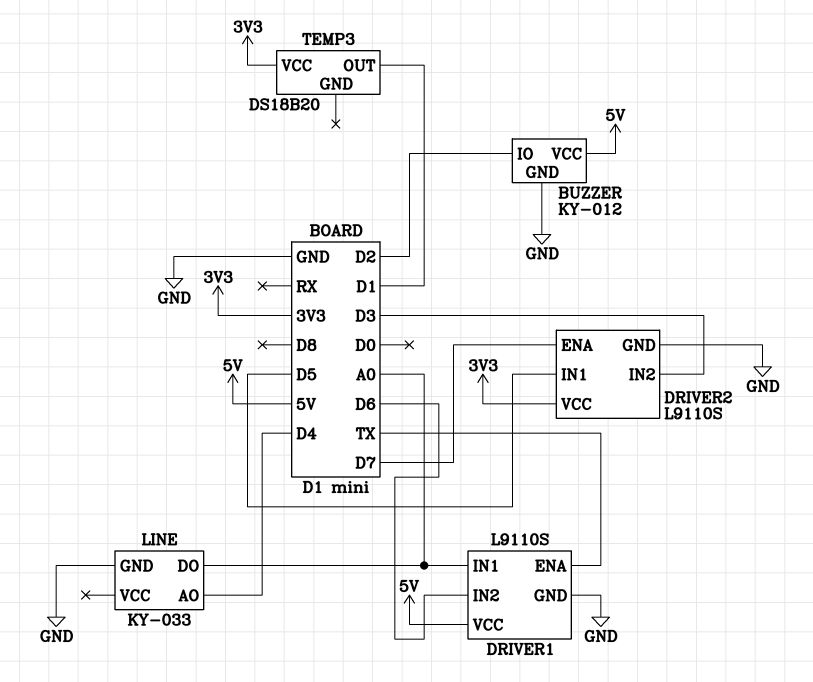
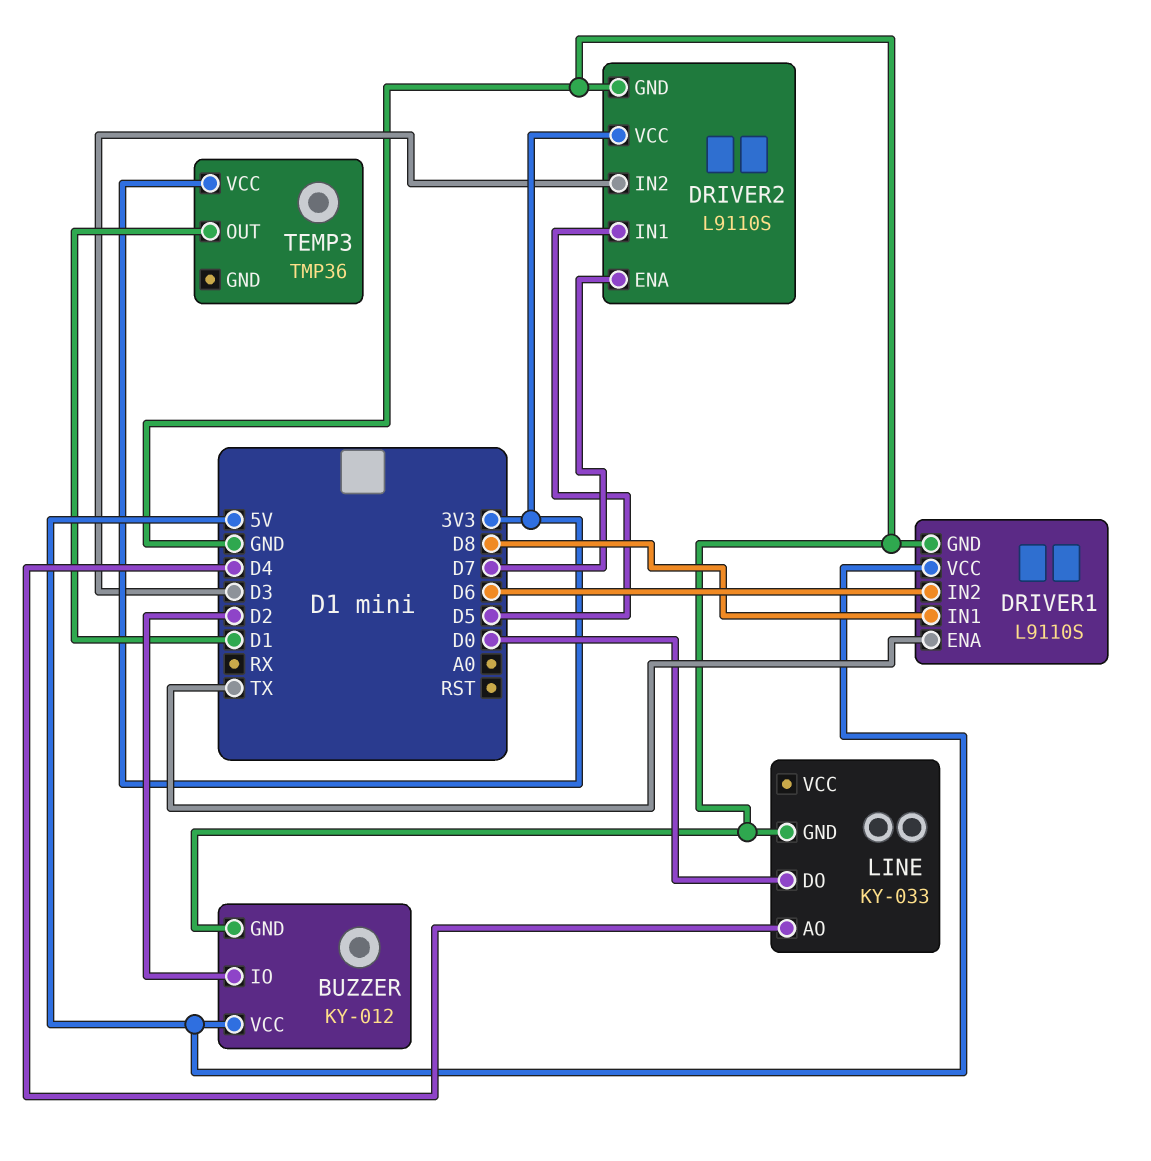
DRIVER1 pin IN1: A0 -> D8
LINE pin DO: A0 -> D0
TEMP3: DS18B20 -> TMP36

